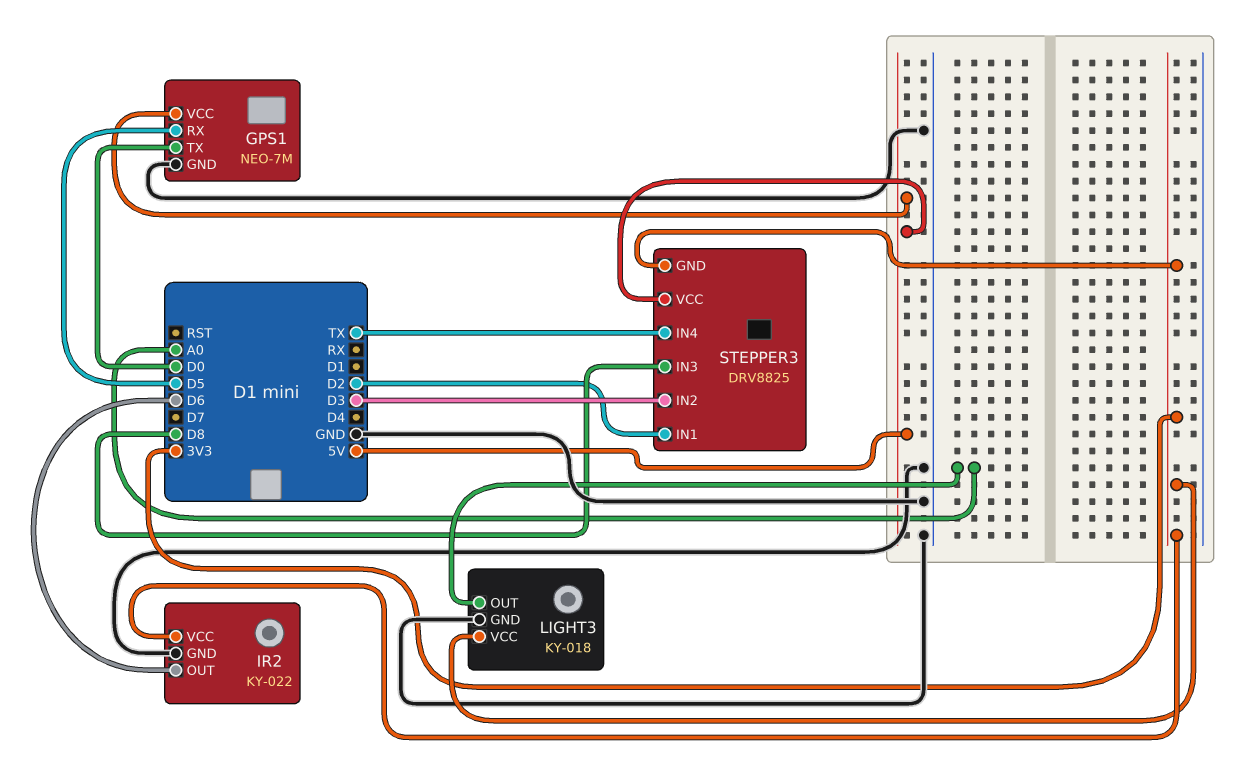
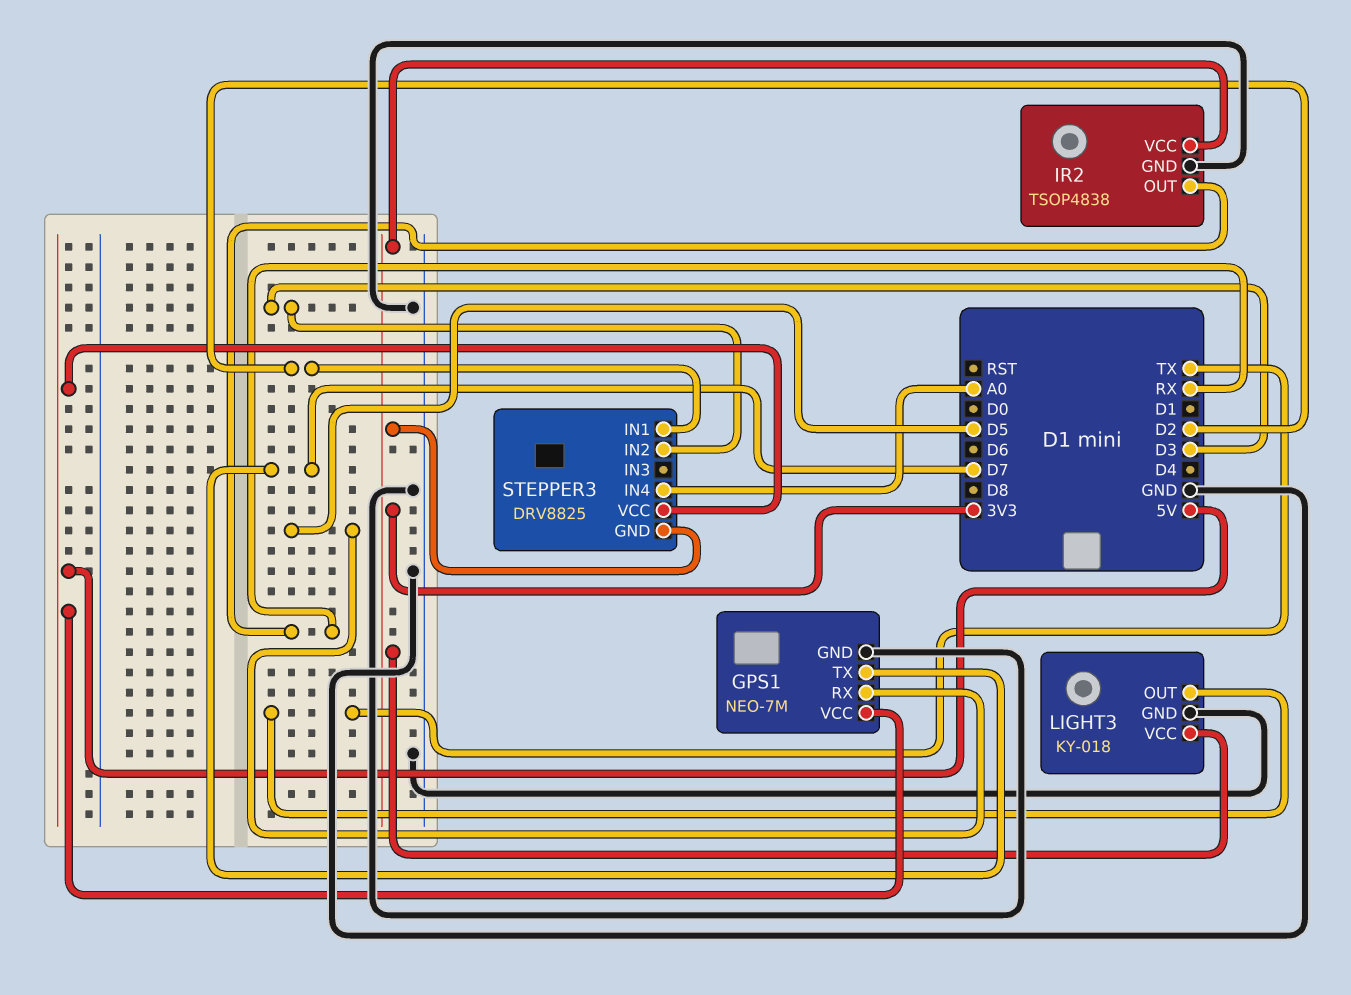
GPS1 pin TX: D0 -> D7
IR2: KY-022 -> TSOP4838
IR2 pin OUT: D6 -> RX
LIGHT3 pin OUT: A0 -> TX
STEPPER3 pin IN3: D8 -> none
STEPPER3 pin IN4: TX -> A0

